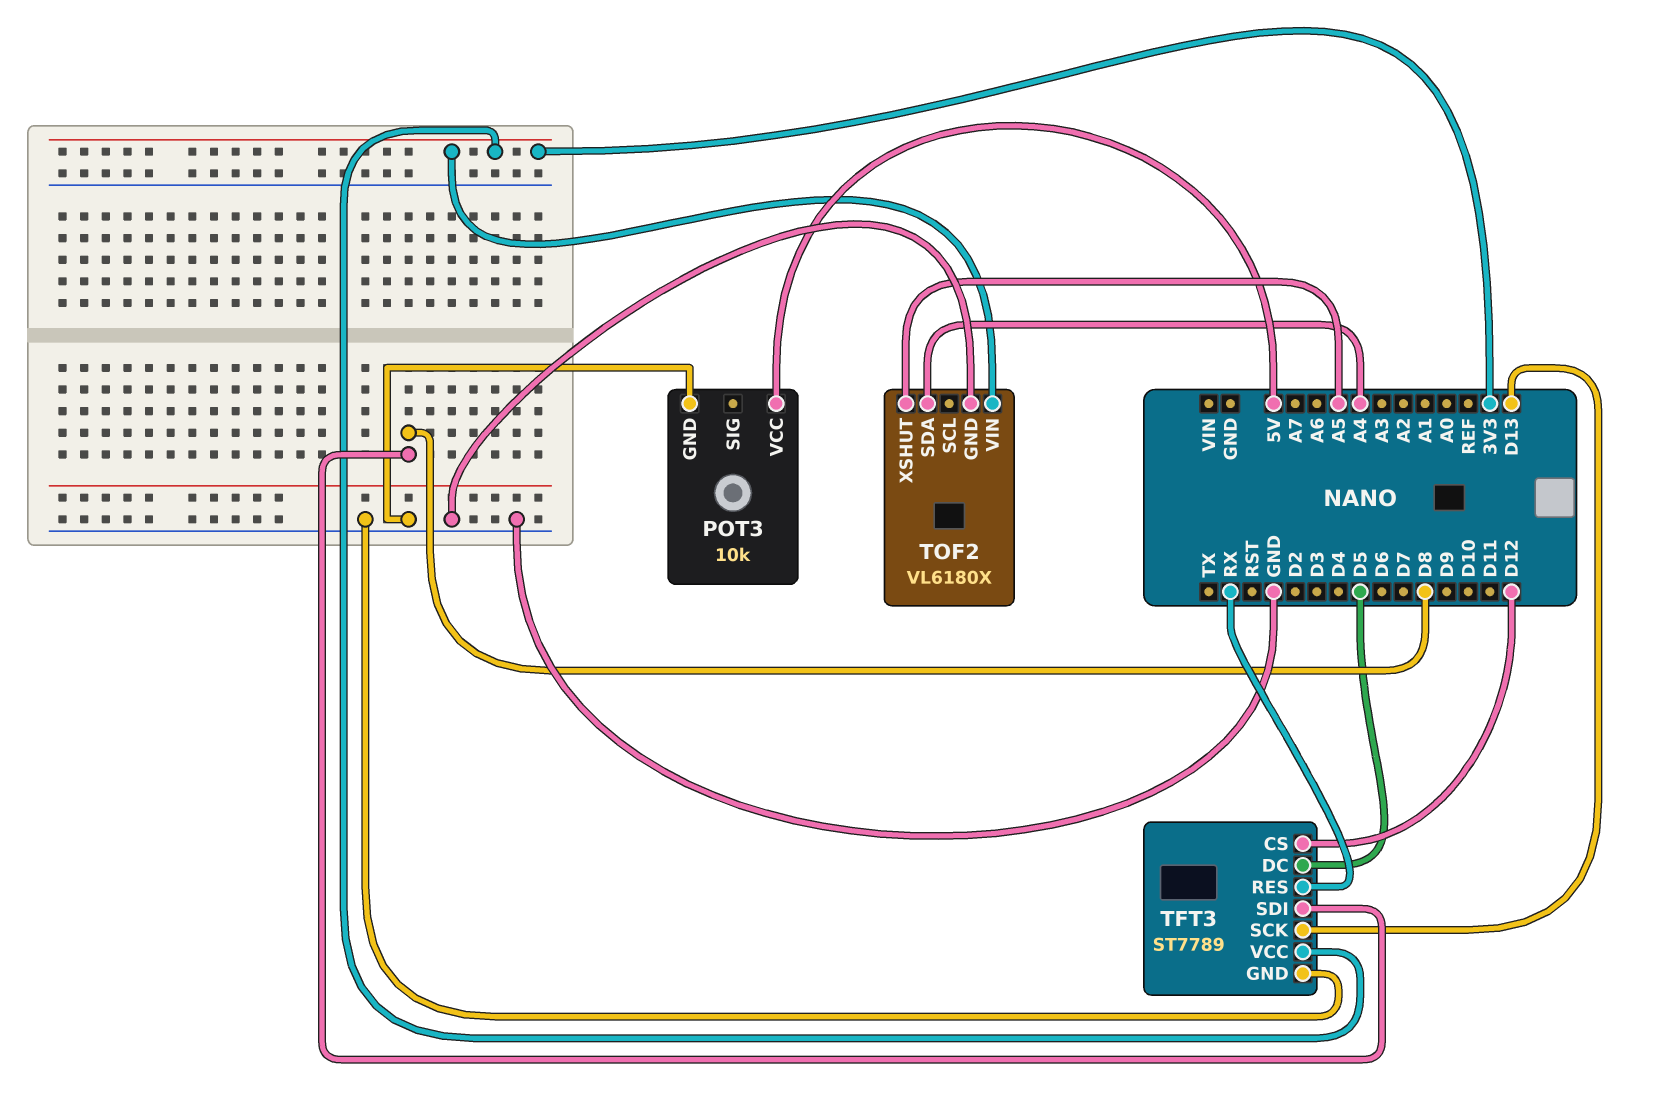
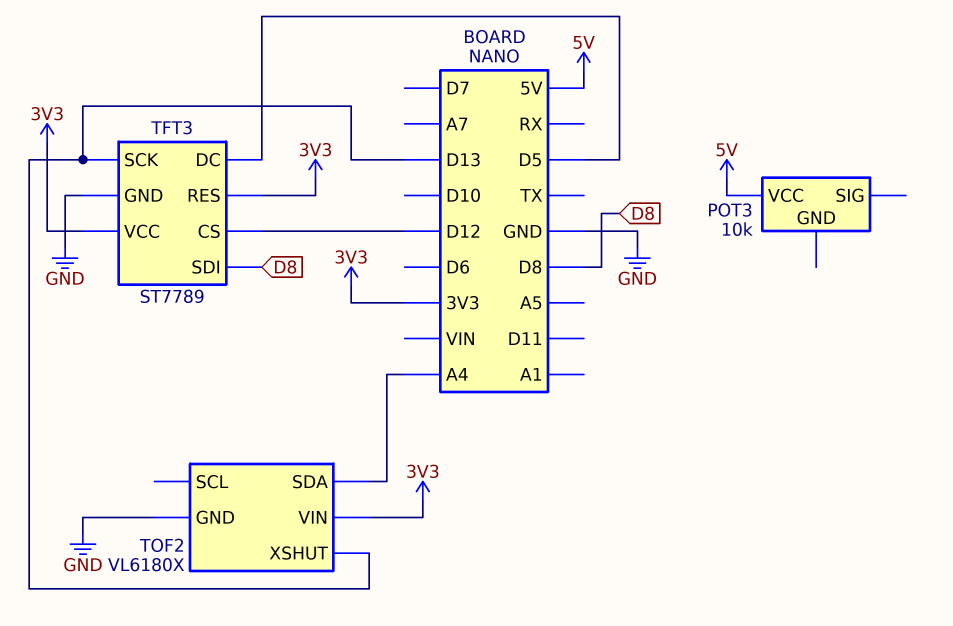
POT3 pin GND: GND -> none
TFT3 pin RES: RX -> 3V3
TOF2 pin XSHUT: A5 -> D13

